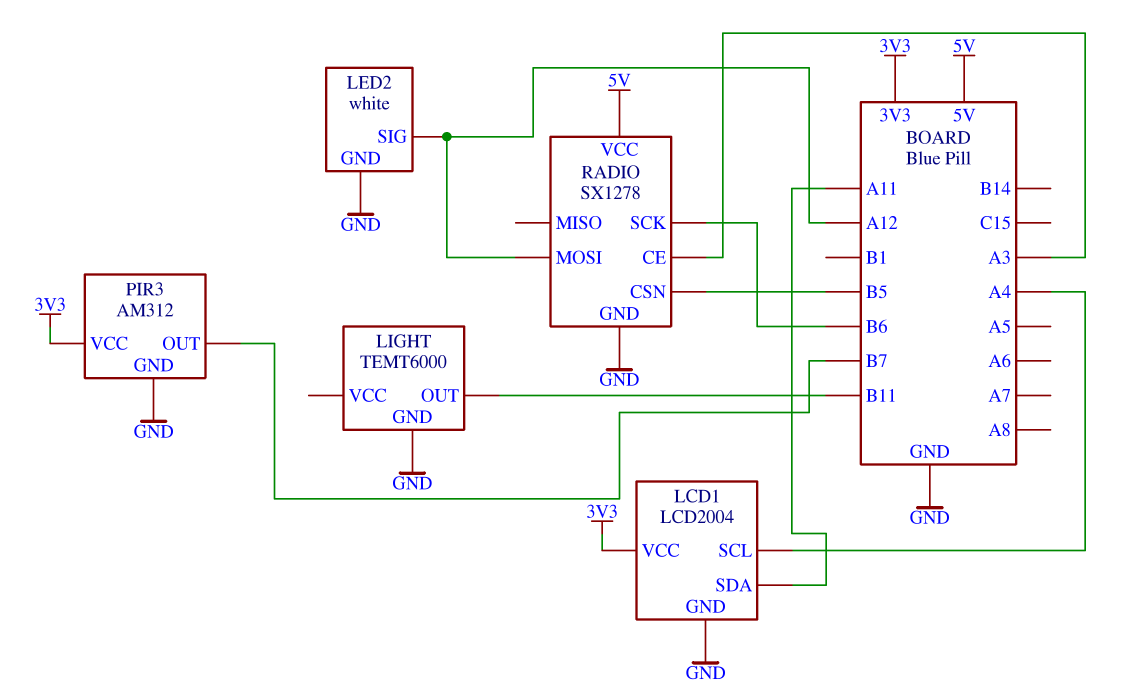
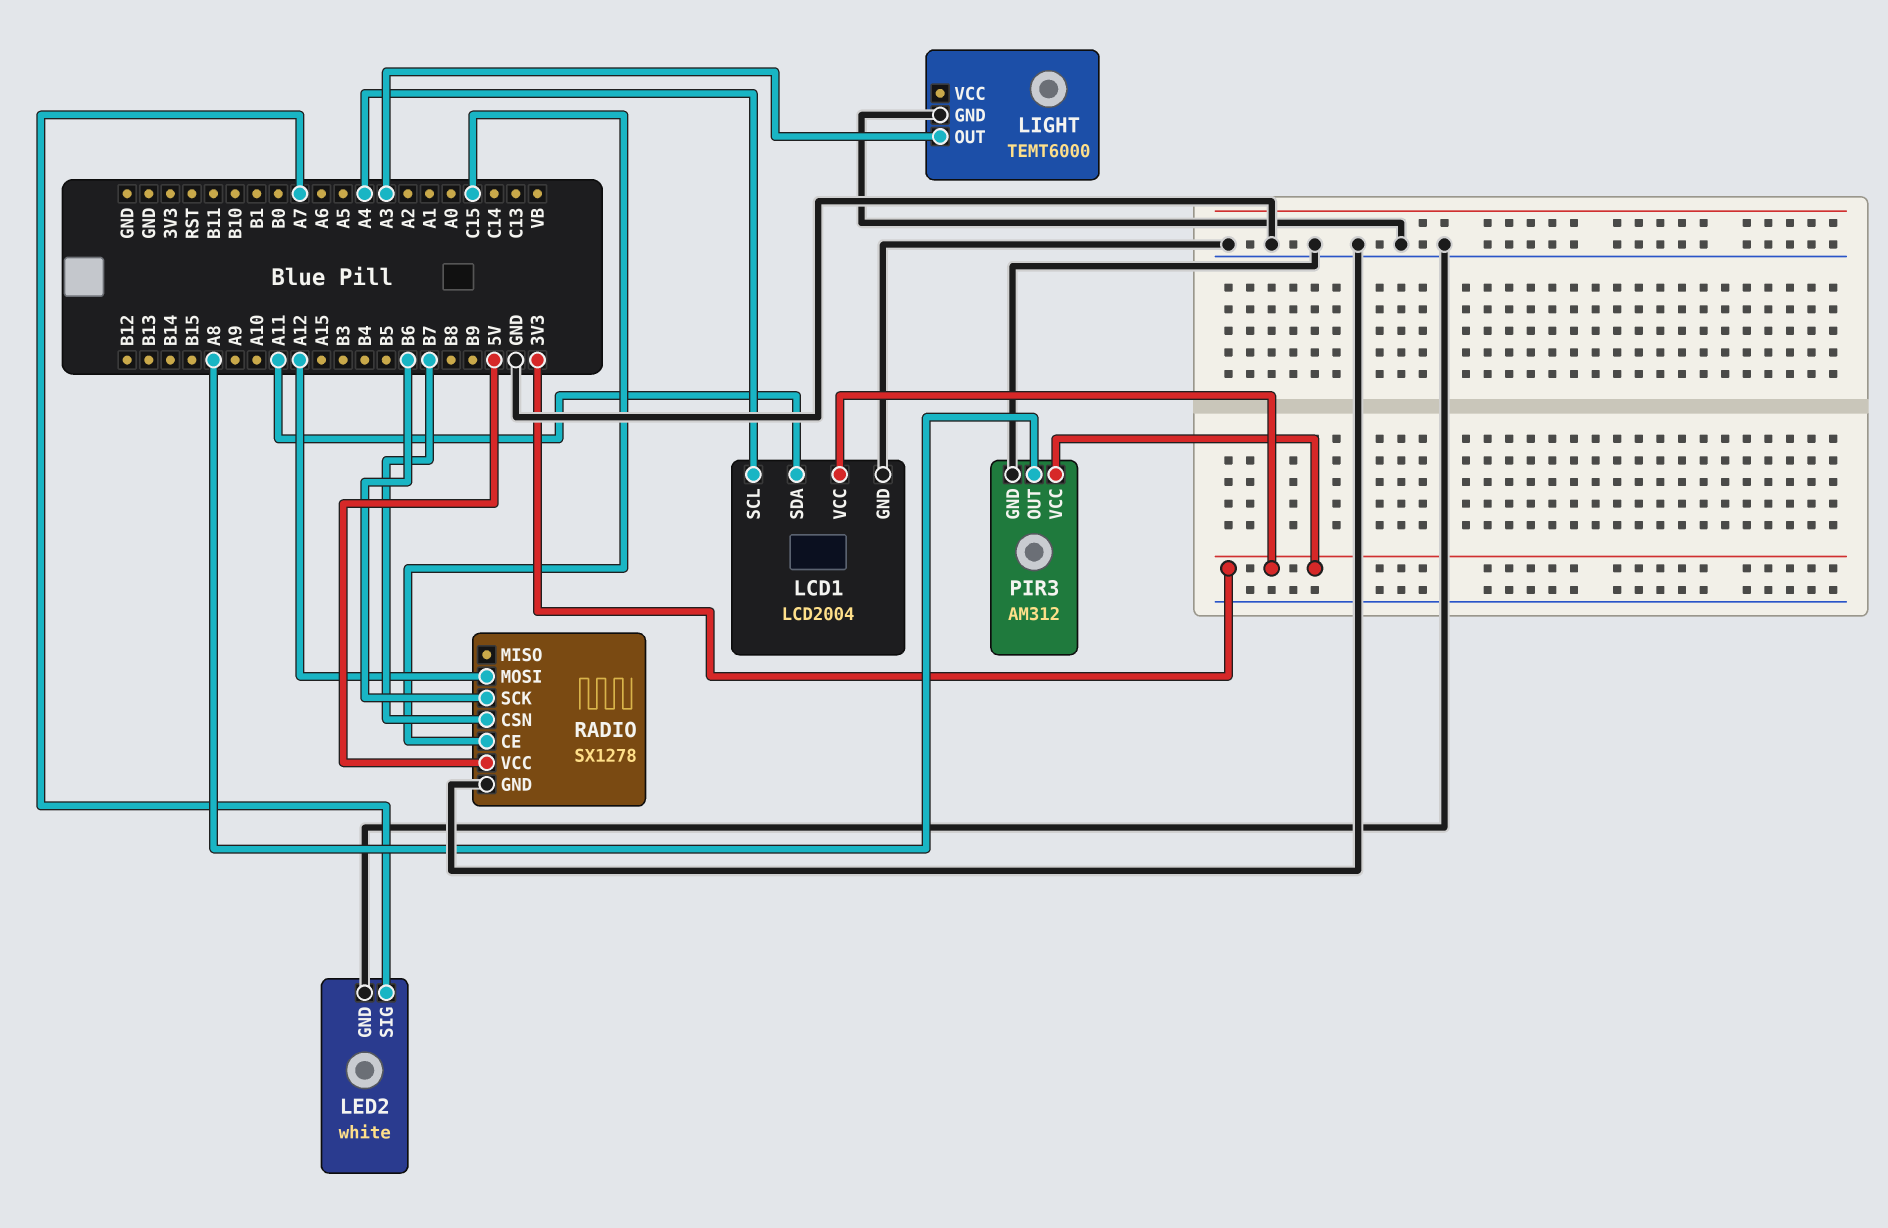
LED2 pin SIG: A12 -> A7
LIGHT pin OUT: B11 -> A3
PIR3 pin OUT: B7 -> A8
RADIO pin CE: A3 -> C15
RADIO pin CSN: B5 -> B7

